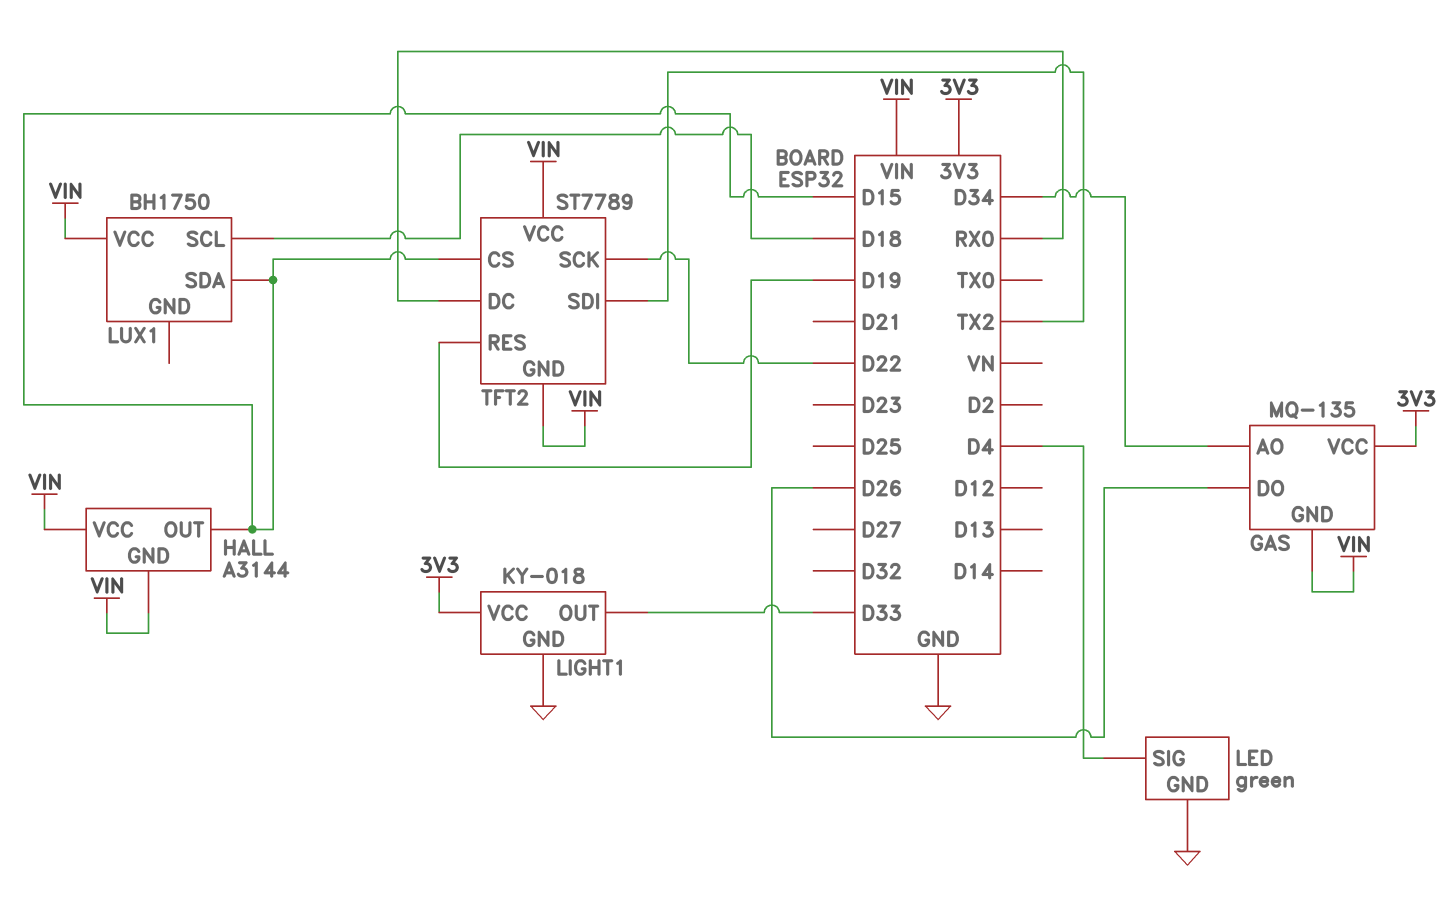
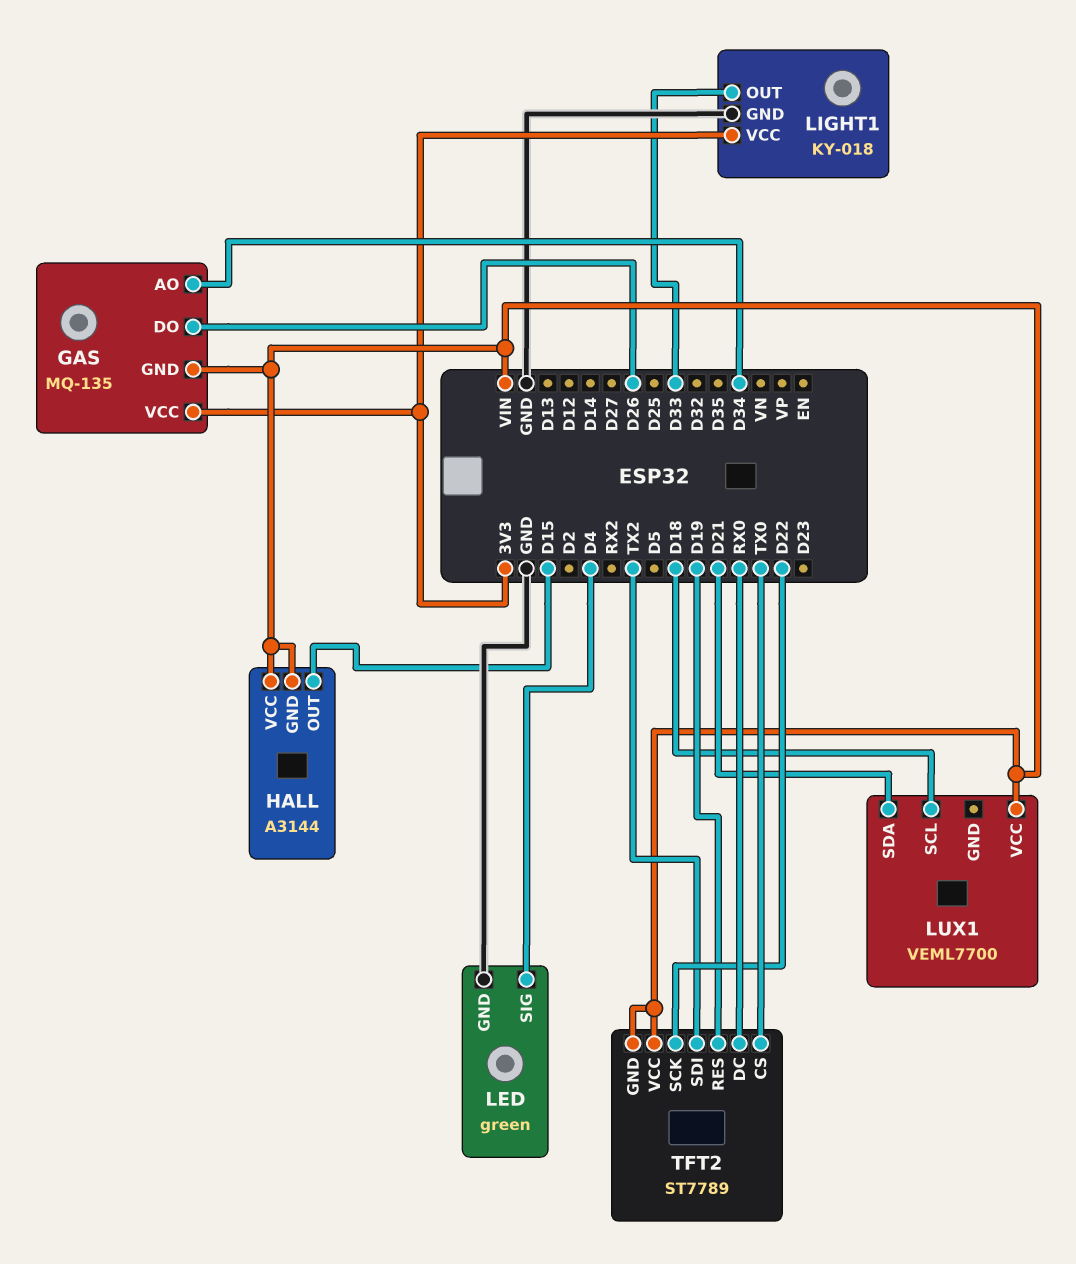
LUX1: BH1750 -> VEML7700
LUX1 pin SDA: D15 -> D21
TFT2 pin CS: D15 -> TX0

